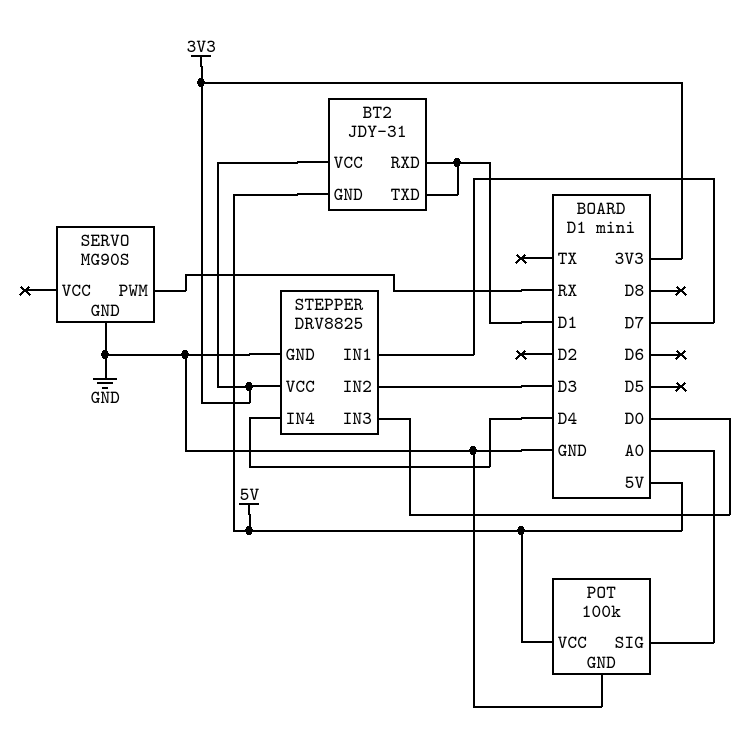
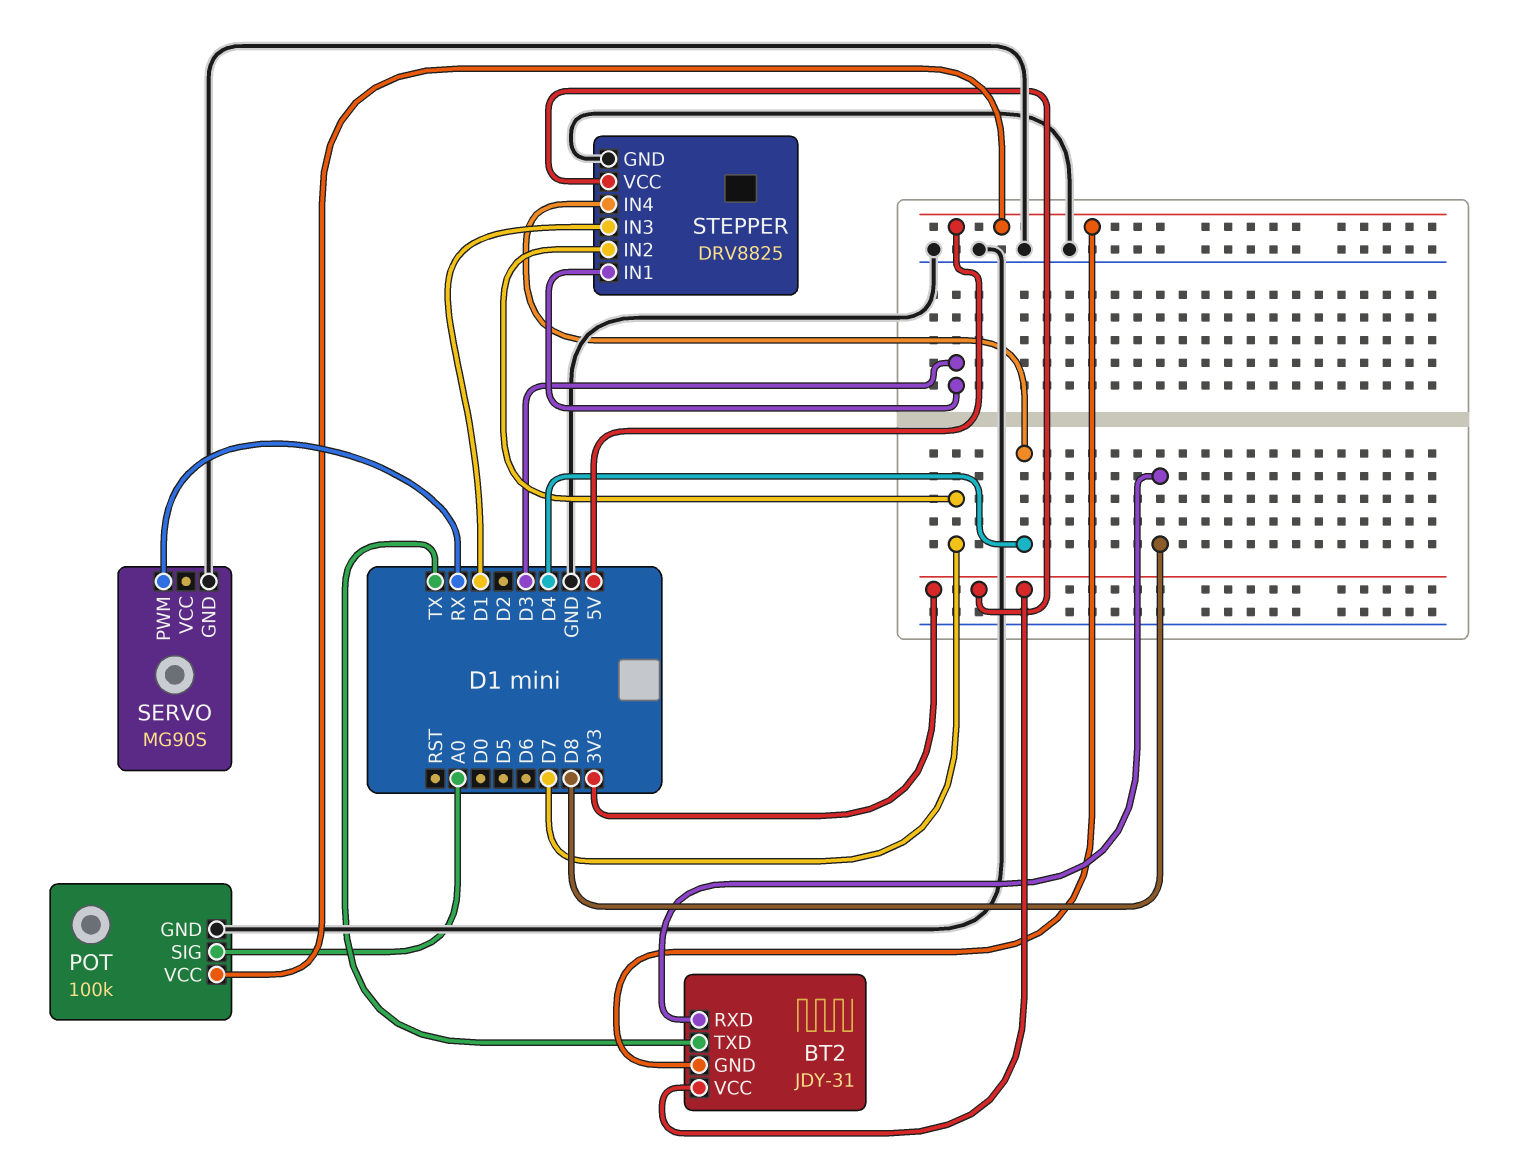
BT2 pin RXD: D1 -> D8
BT2 pin TXD: D1 -> TX
STEPPER pin IN1: D7 -> D3
STEPPER pin IN2: D3 -> D7
STEPPER pin IN3: D0 -> D1

